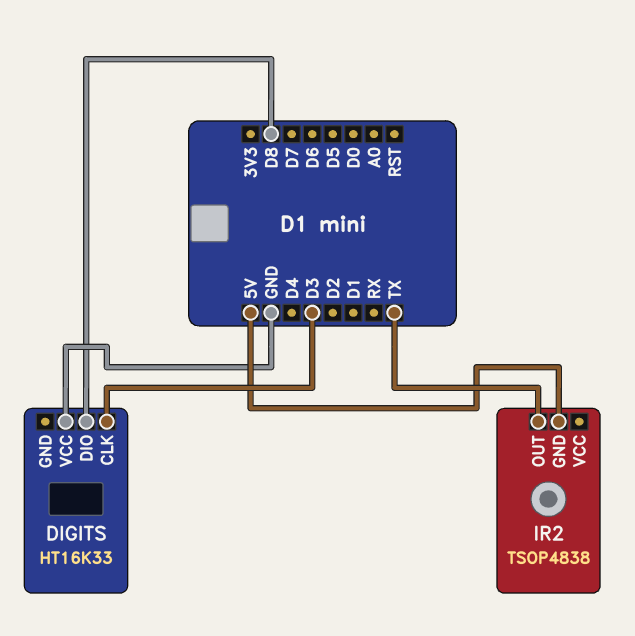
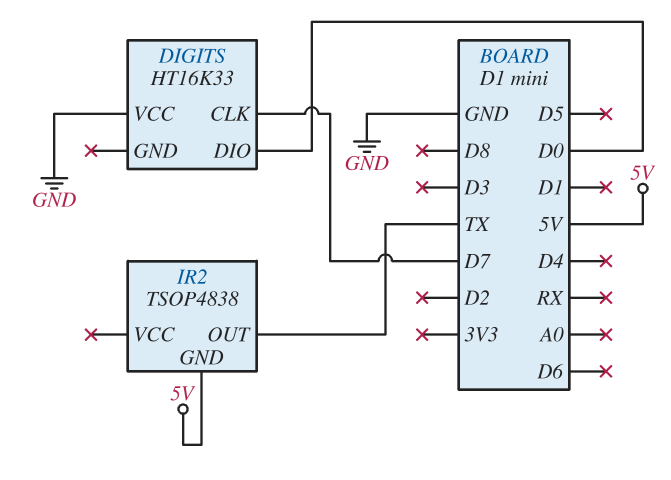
DIGITS pin CLK: D3 -> D7
DIGITS pin DIO: D8 -> D0

